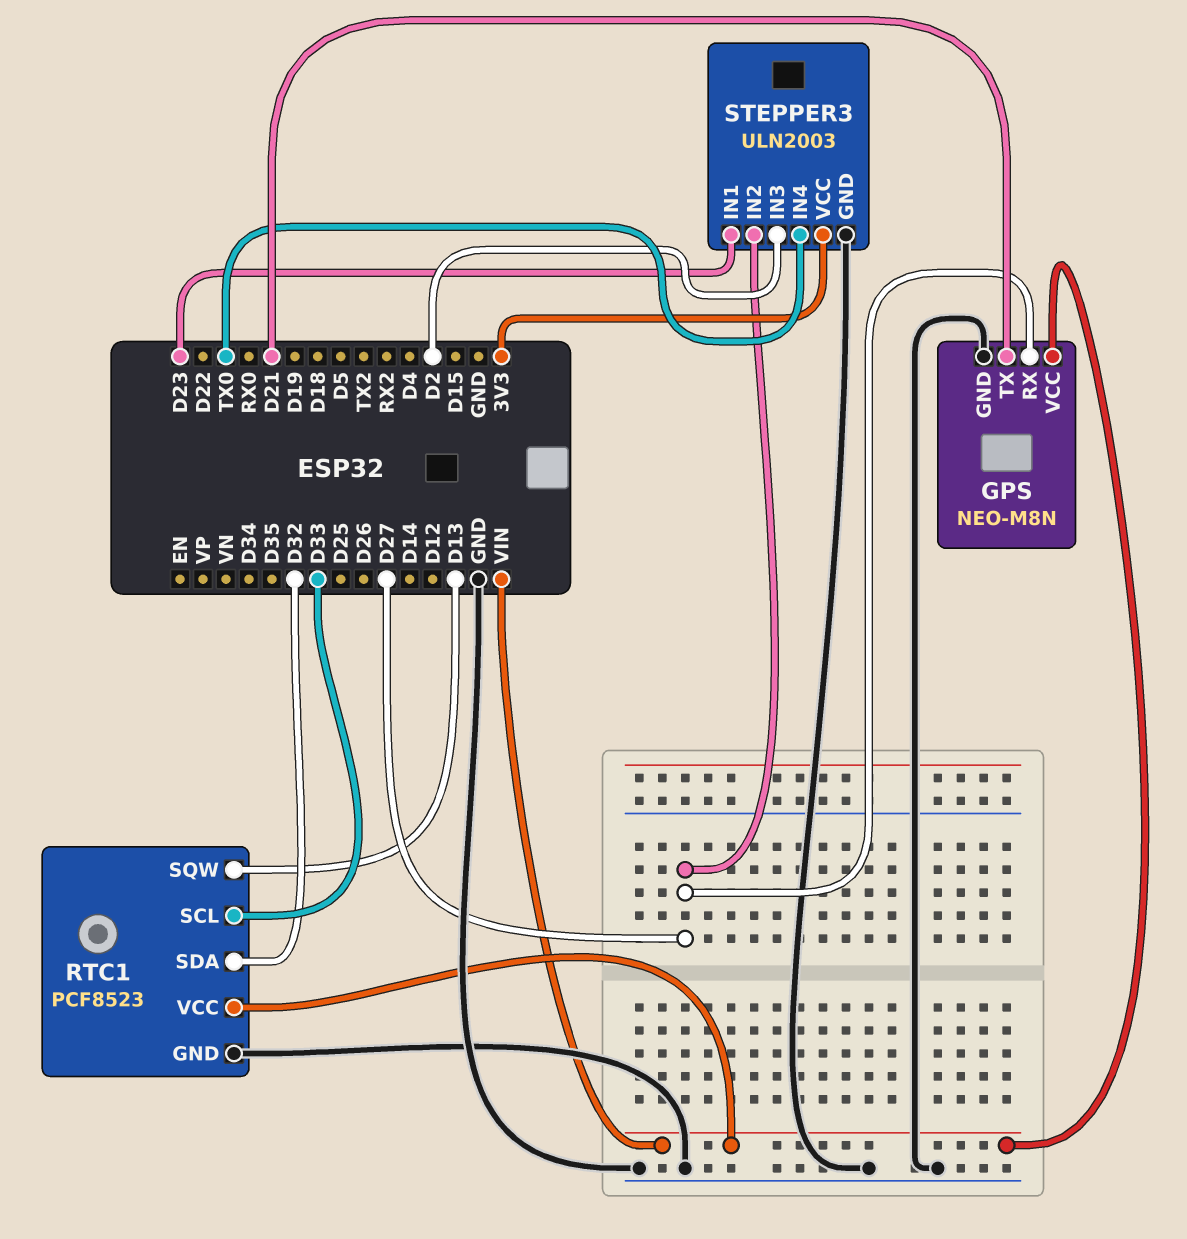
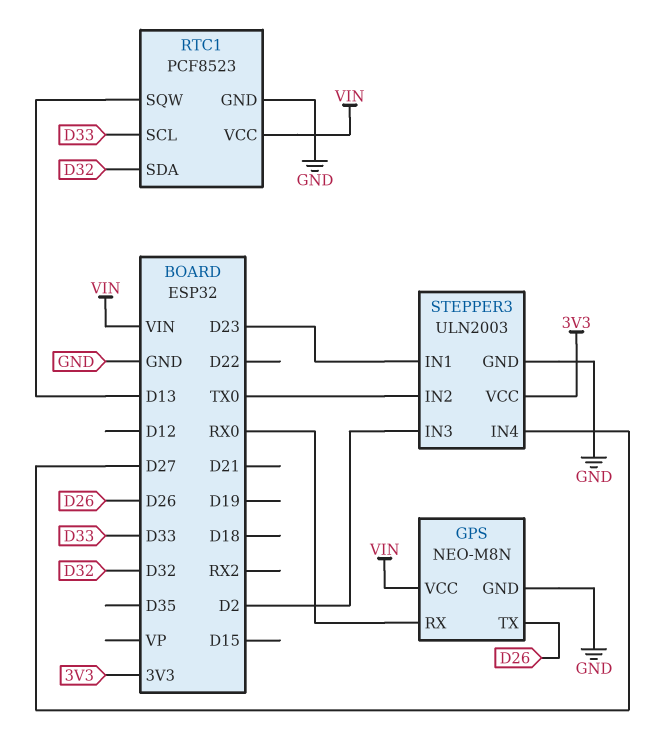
GPS pin RX: D27 -> RX0
GPS pin TX: D21 -> D26
STEPPER3 pin IN2: D27 -> TX0
STEPPER3 pin IN4: TX0 -> D27

